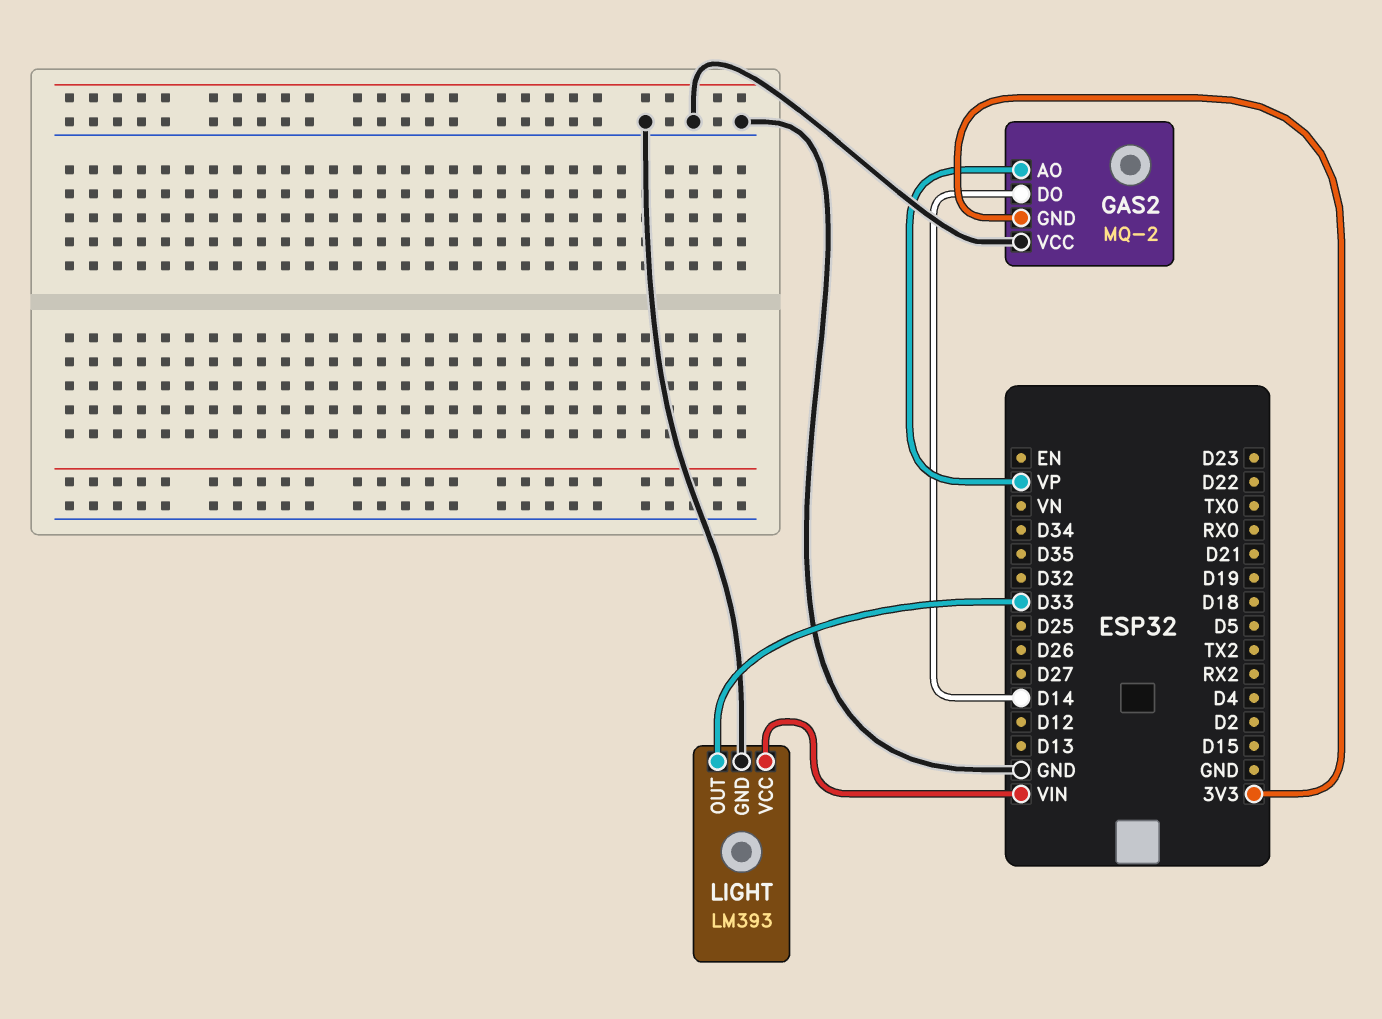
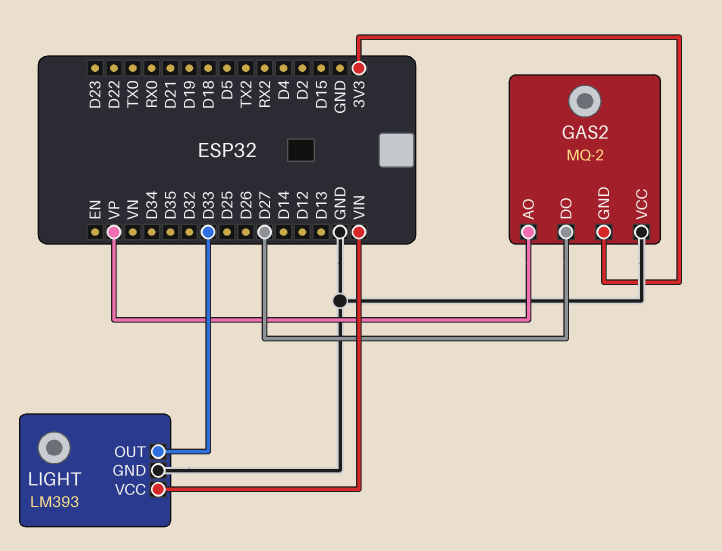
GAS2 pin DO: D14 -> D27

